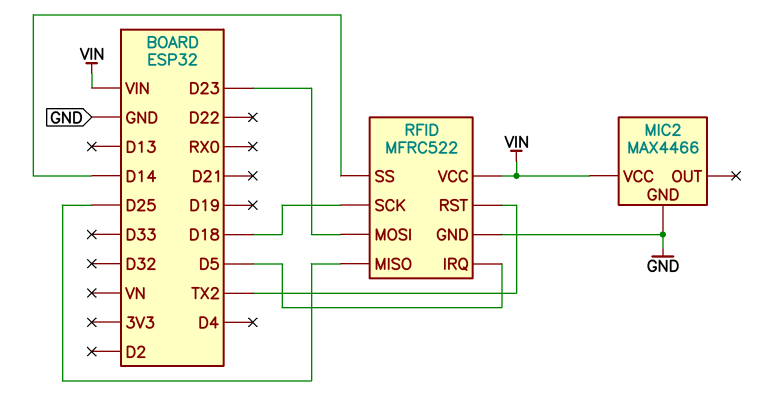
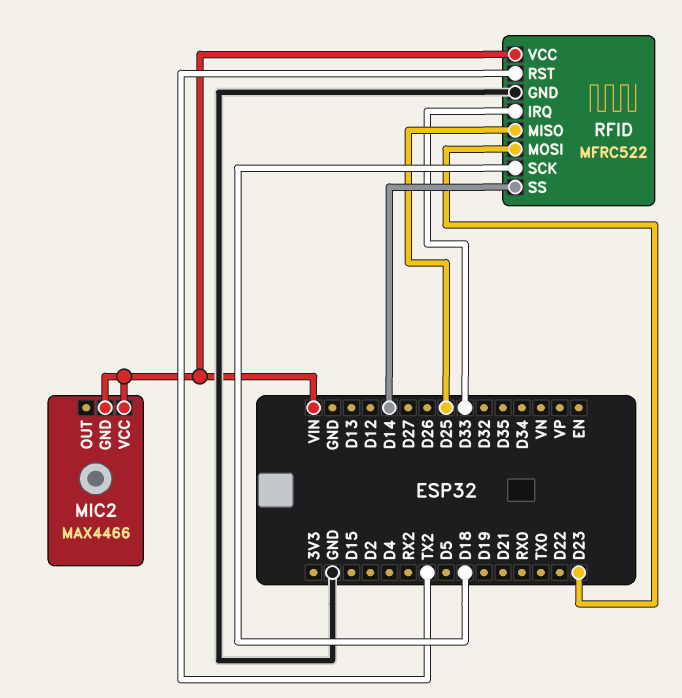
MIC2 pin GND: GND -> VIN
RFID pin IRQ: D5 -> D33

